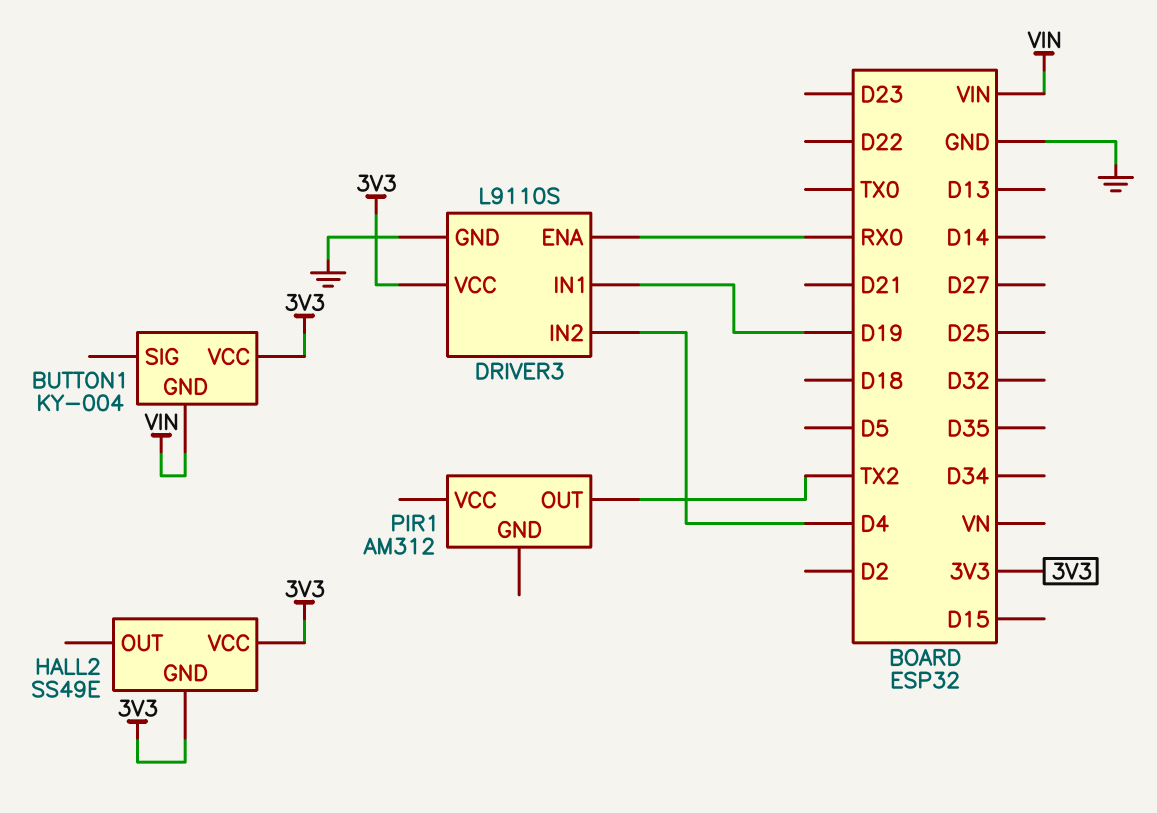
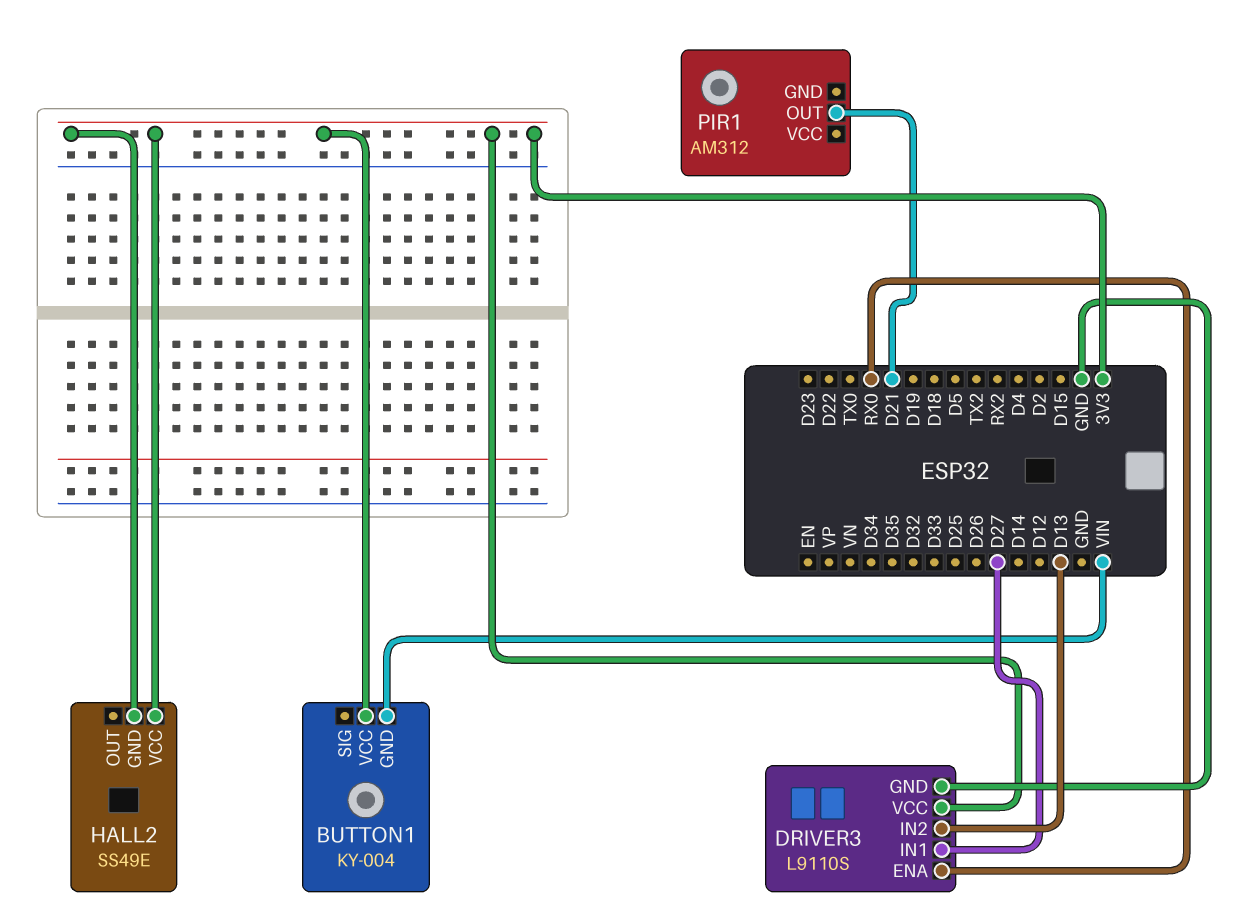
DRIVER3 pin IN1: D19 -> D27
DRIVER3 pin IN2: D4 -> D13
PIR1 pin OUT: TX2 -> D21

